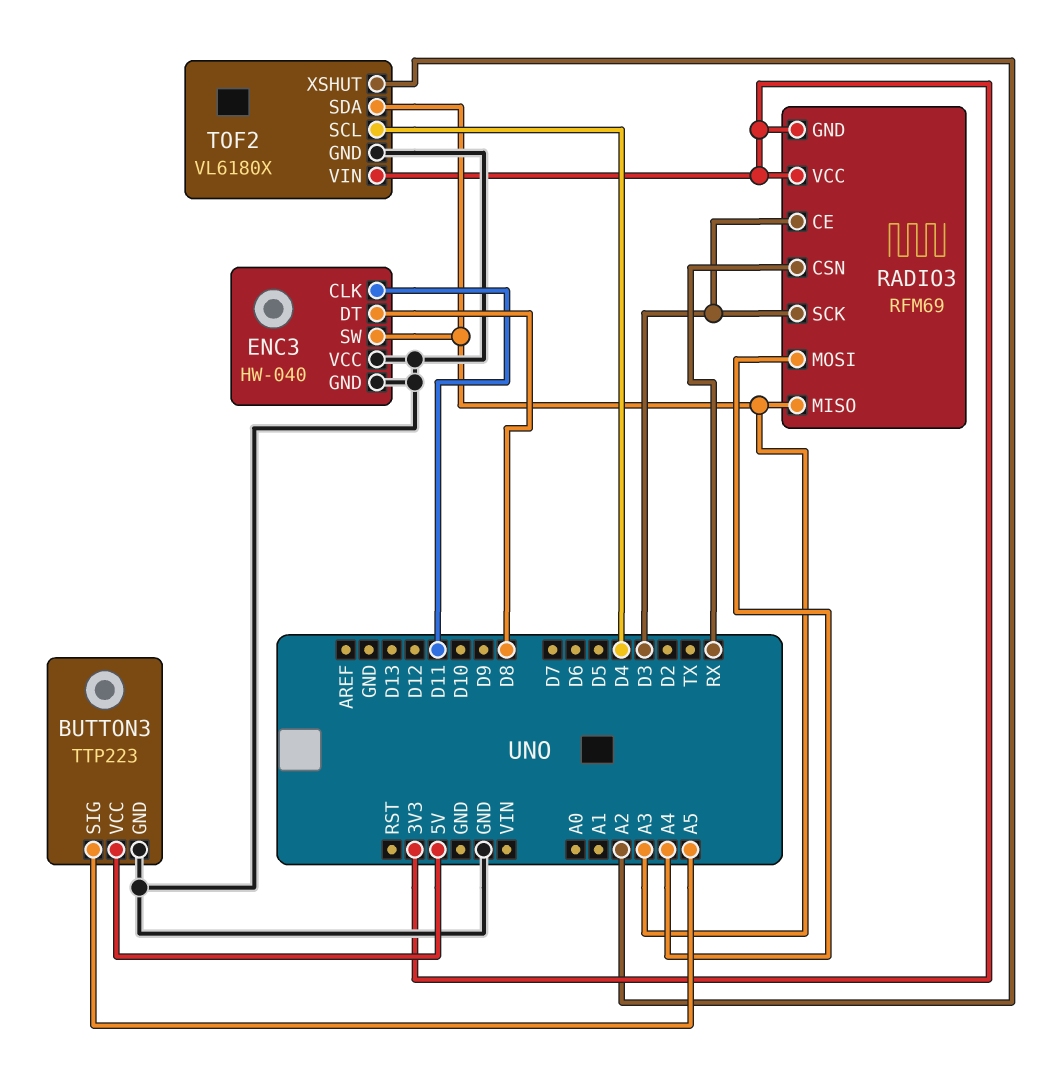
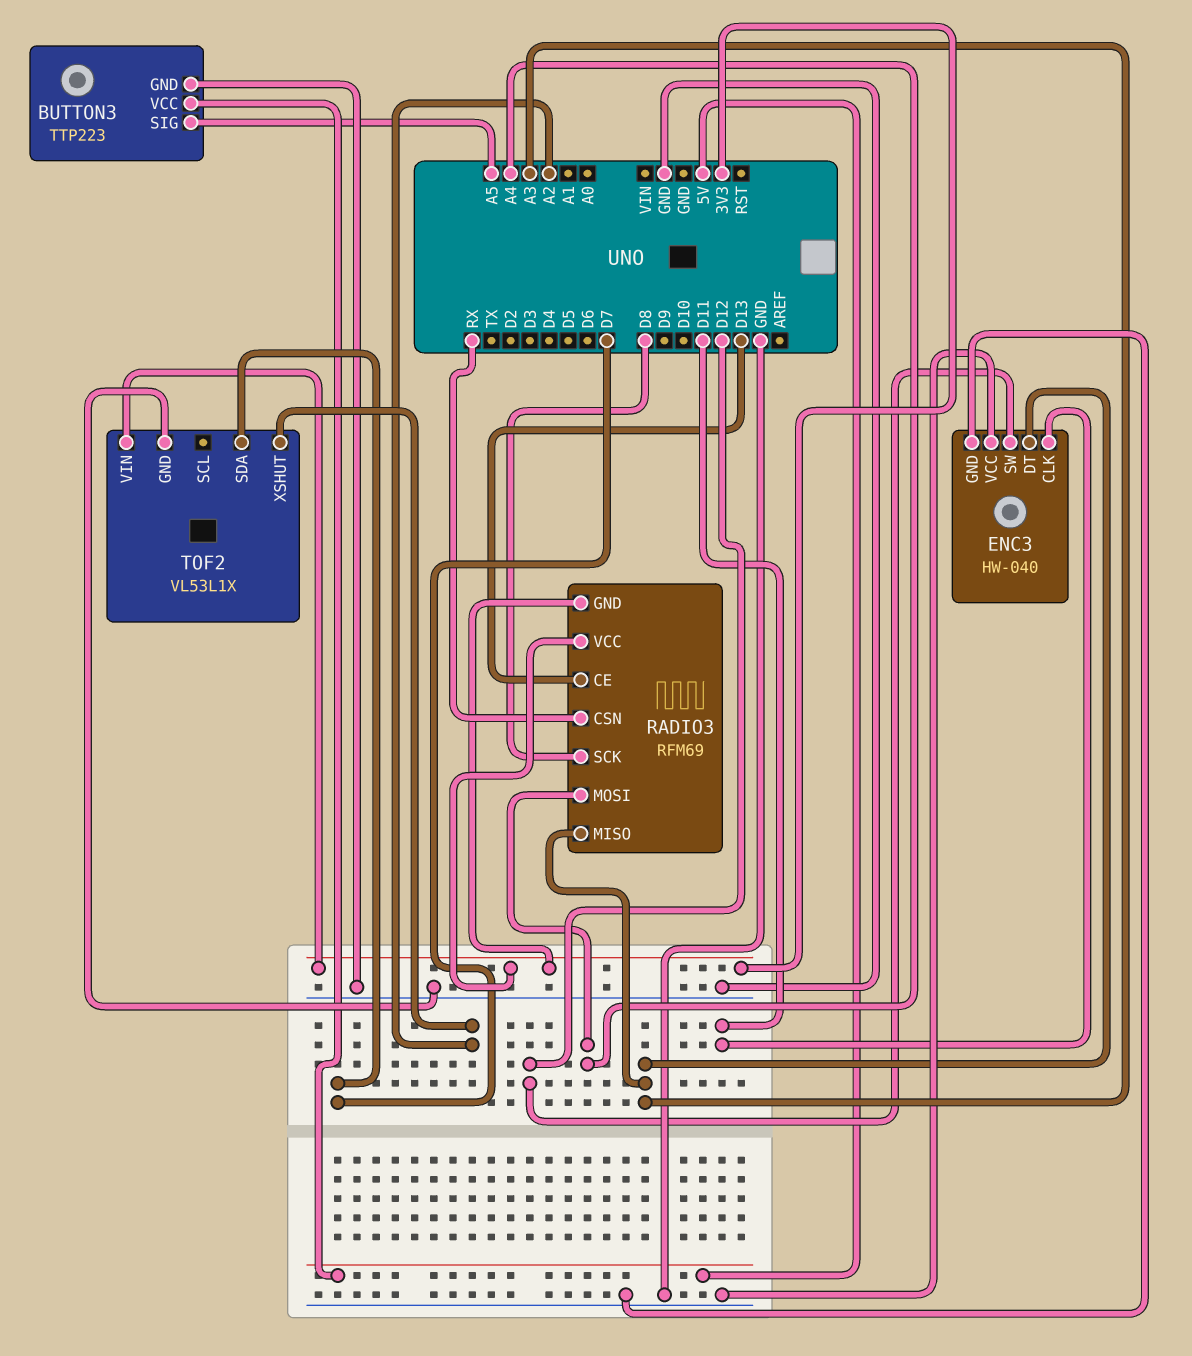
ENC3 pin DT: D8 -> A3
ENC3 pin SW: A3 -> D12
RADIO3 pin CE: D3 -> D13
RADIO3 pin SCK: D3 -> D8
TOF2: VL6180X -> VL53L1X
TOF2 pin SCL: D4 -> none
TOF2 pin SDA: A3 -> D7

